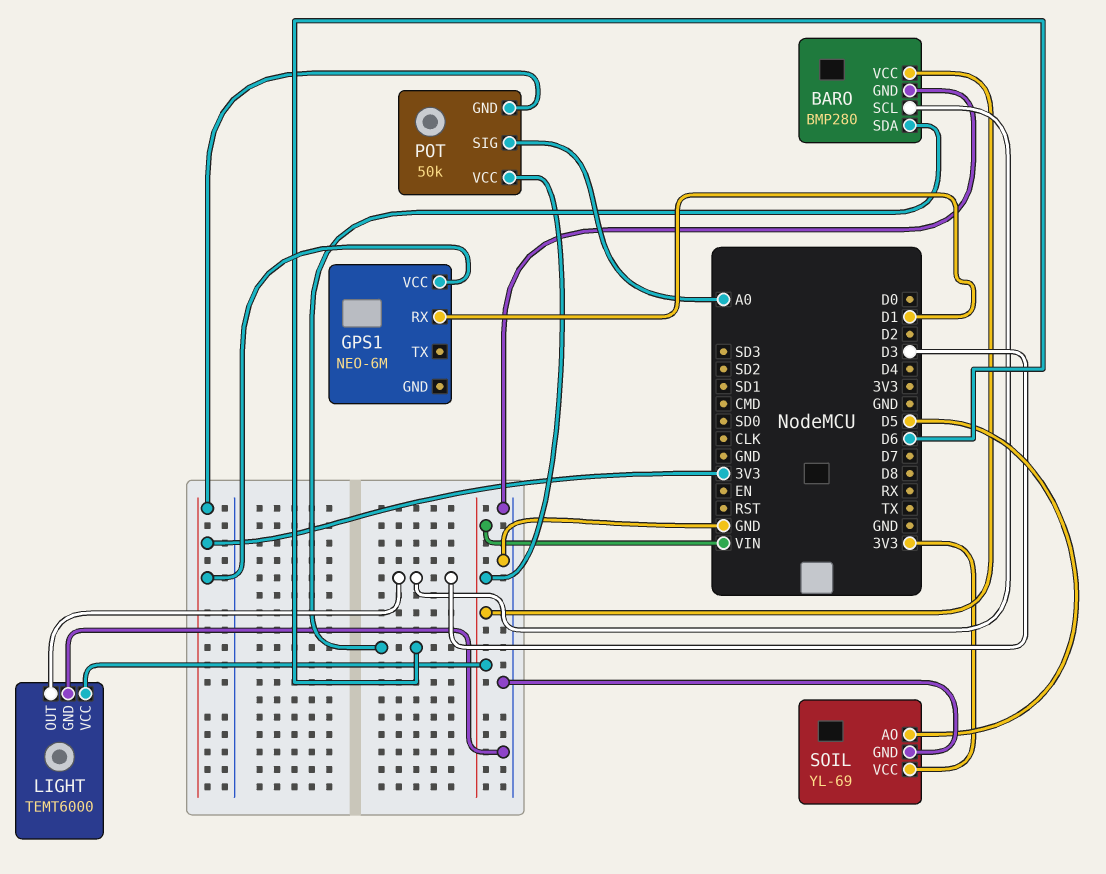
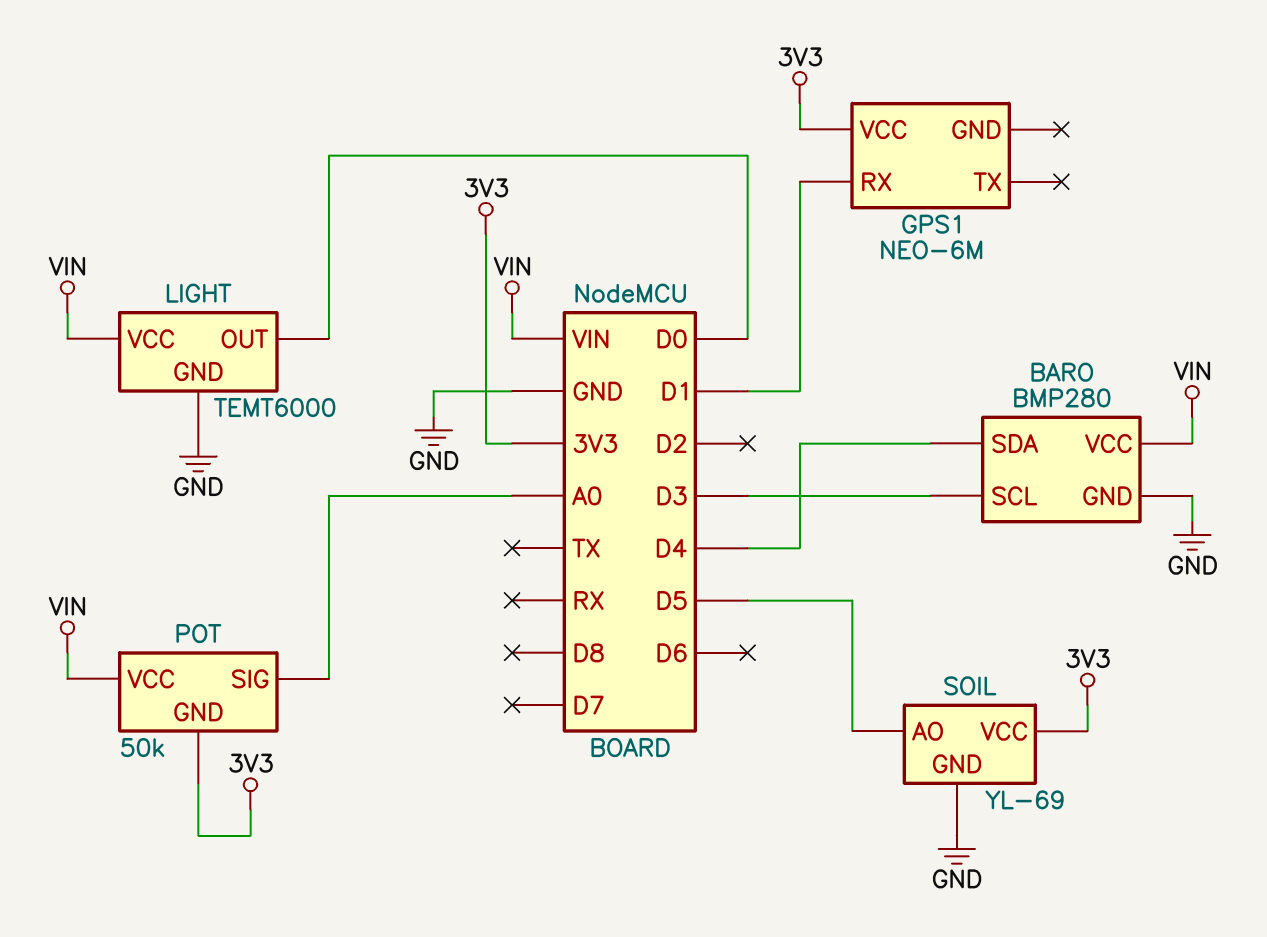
BARO pin SDA: D6 -> D4
LIGHT pin OUT: D3 -> D0

